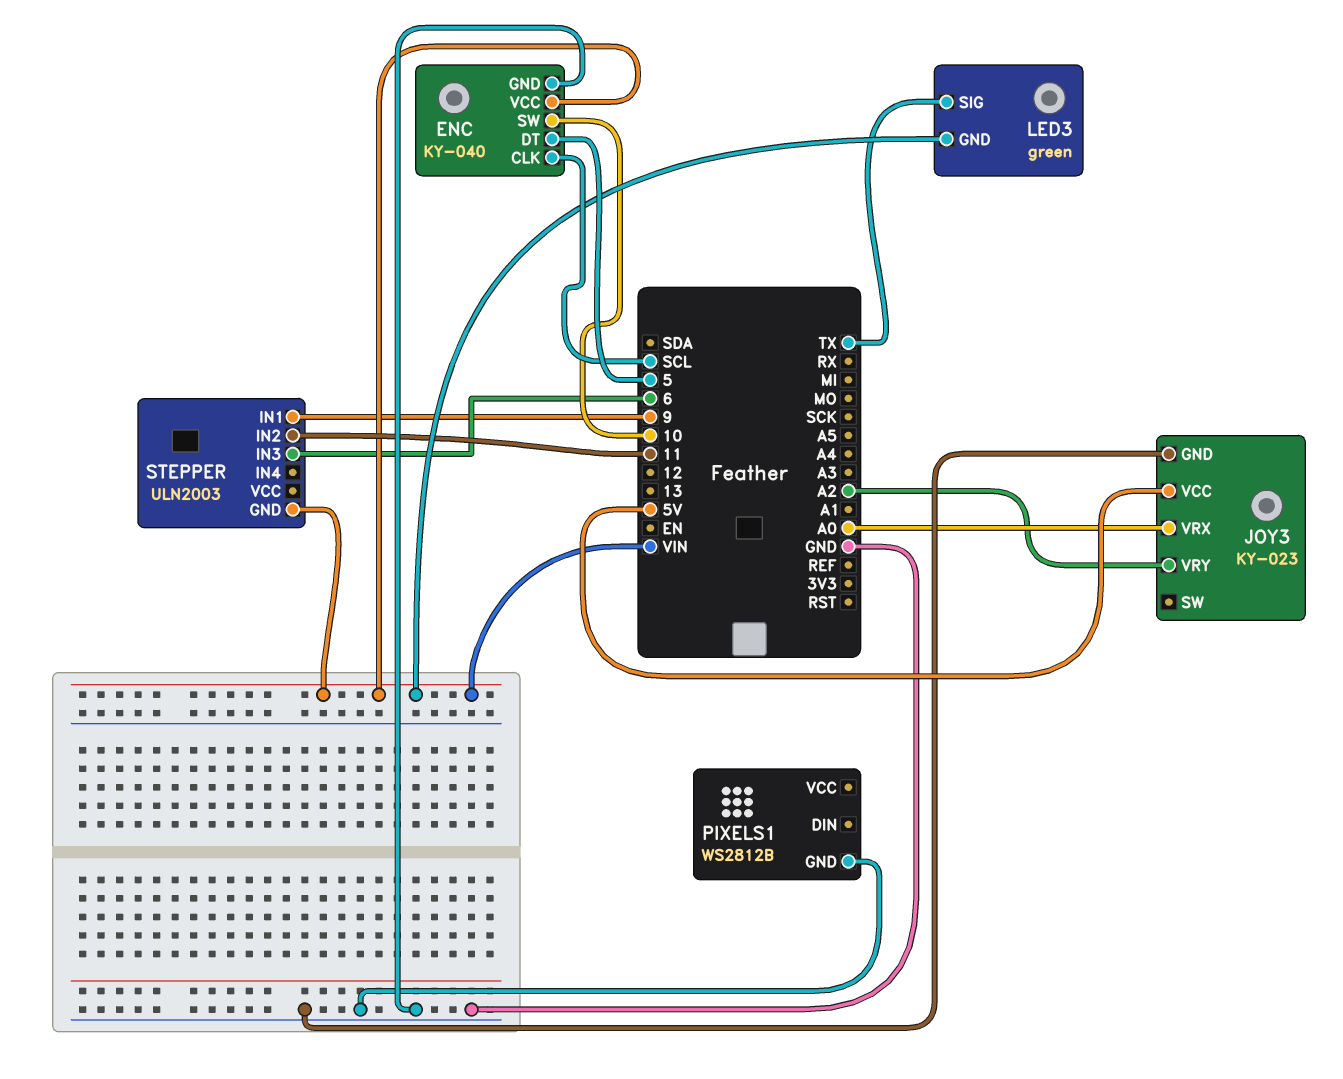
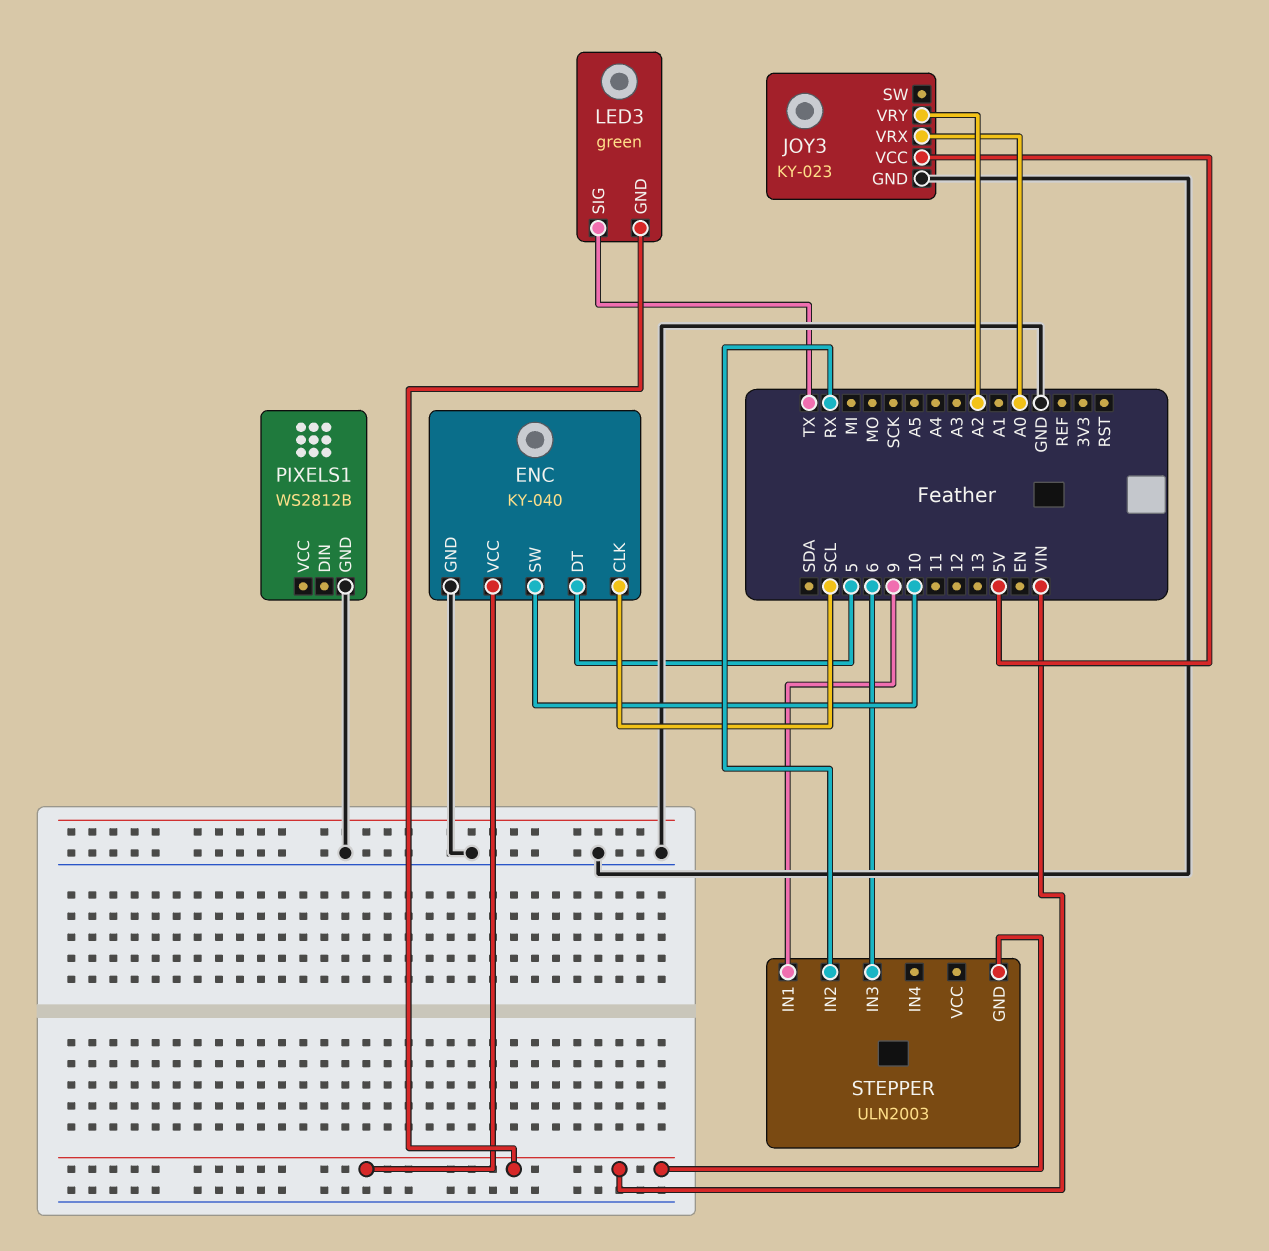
STEPPER pin IN2: 11 -> RX

